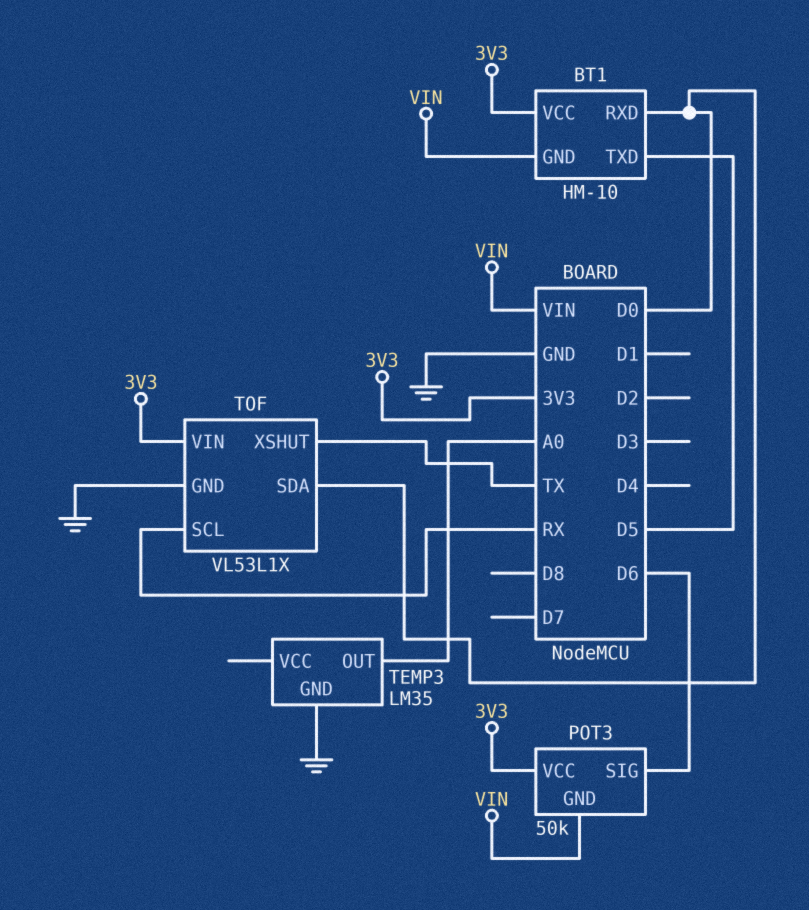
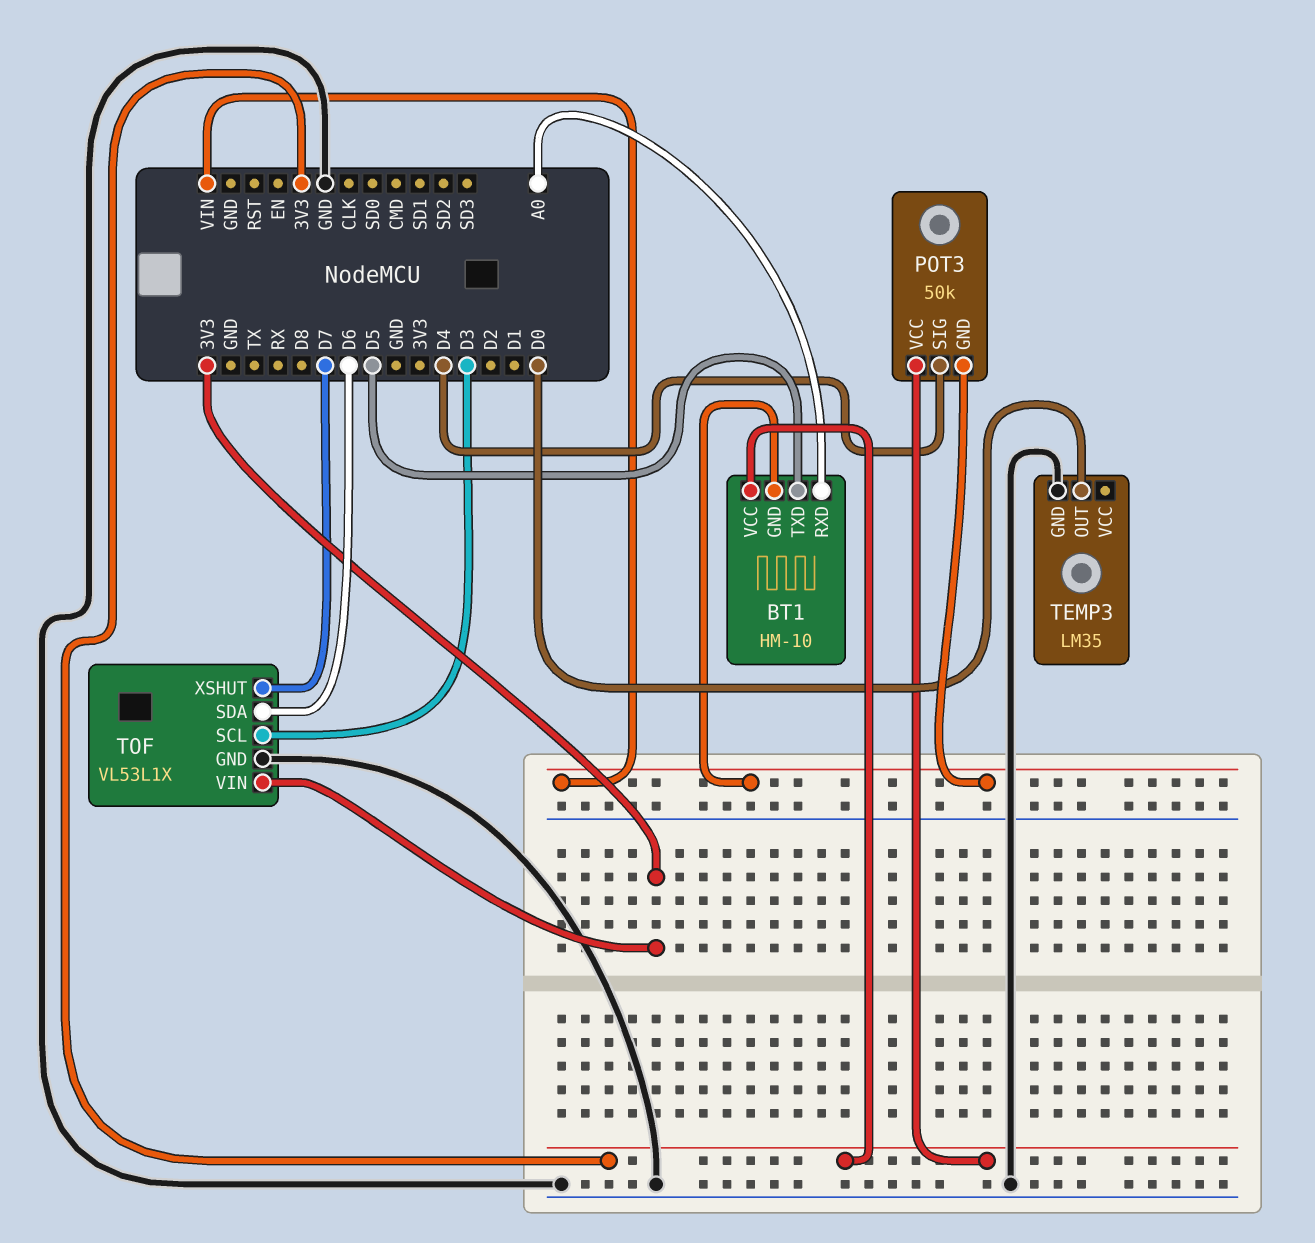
BT1 pin RXD: D0 -> A0
POT3 pin SIG: D6 -> D4
TEMP3 pin OUT: A0 -> D0
TOF pin SCL: RX -> D3
TOF pin SDA: D0 -> D6
TOF pin XSHUT: TX -> D7

